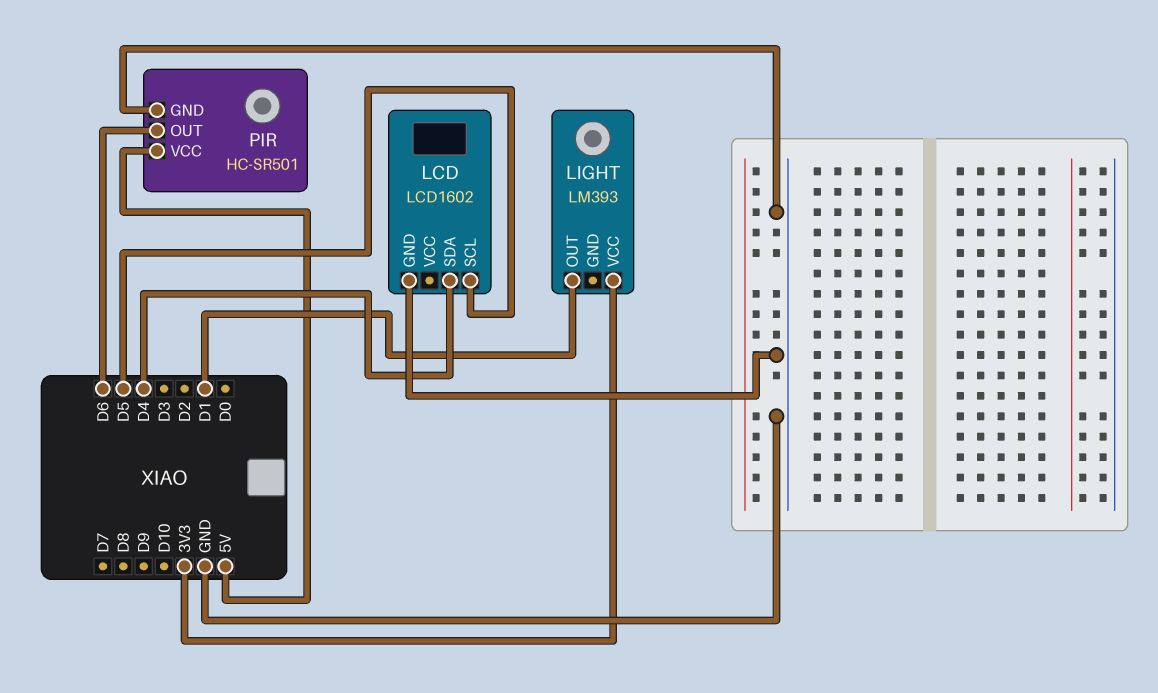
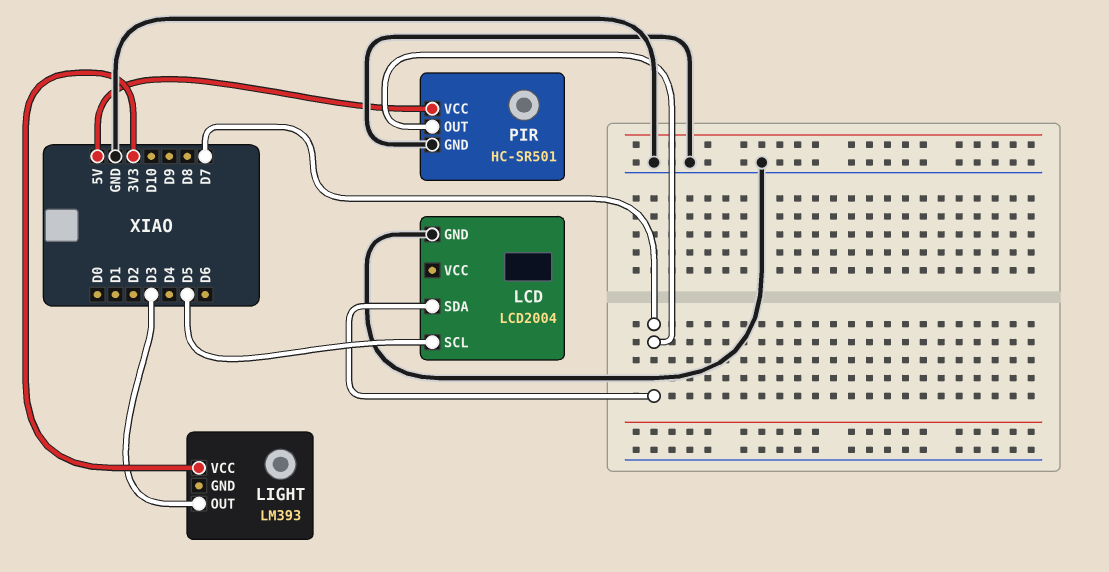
LCD: LCD1602 -> LCD2004
LCD pin SDA: D4 -> D7
LIGHT pin OUT: D1 -> D3
PIR pin OUT: D6 -> D7

